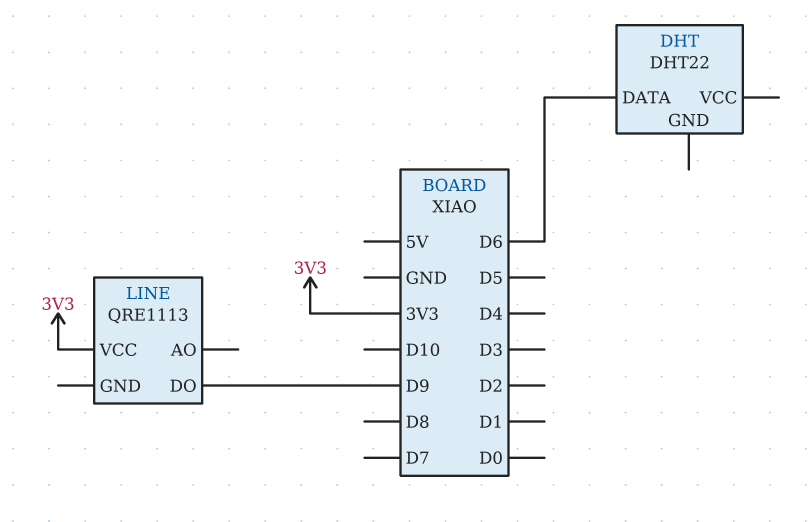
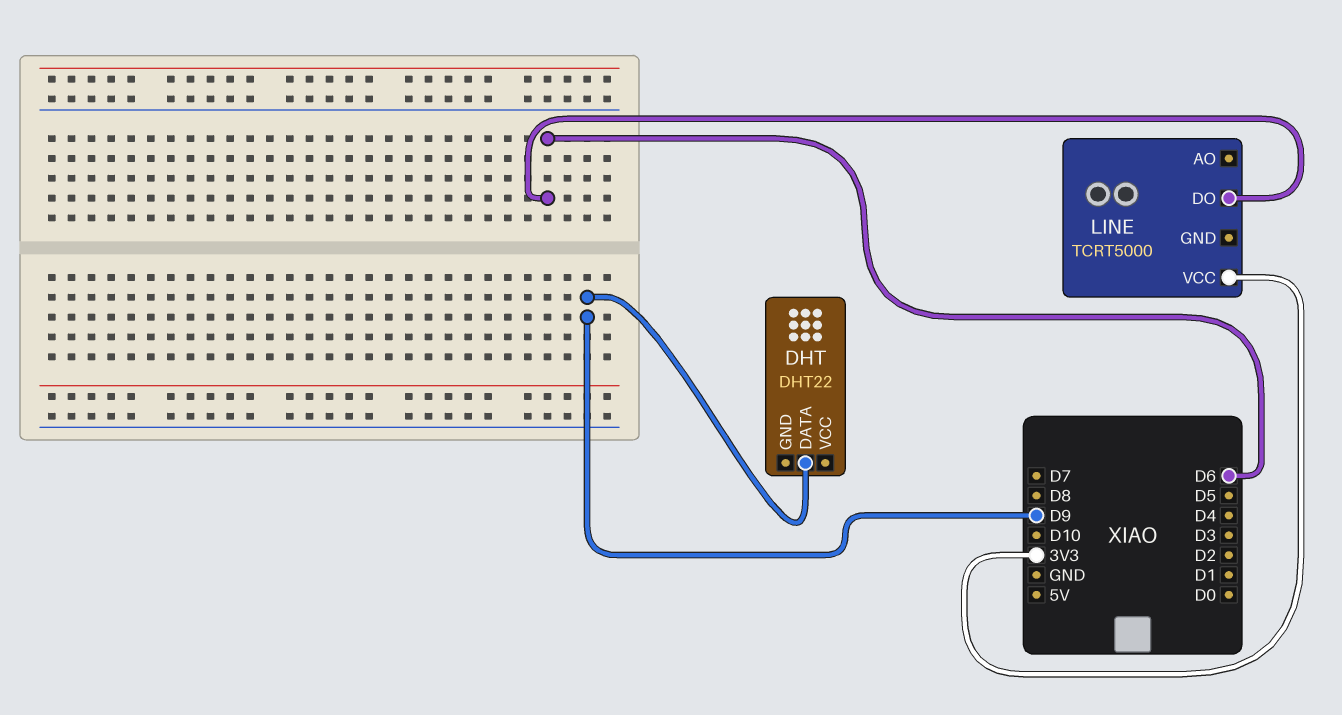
DHT pin DATA: D6 -> D9
LINE: QRE1113 -> TCRT5000
LINE pin DO: D9 -> D6

